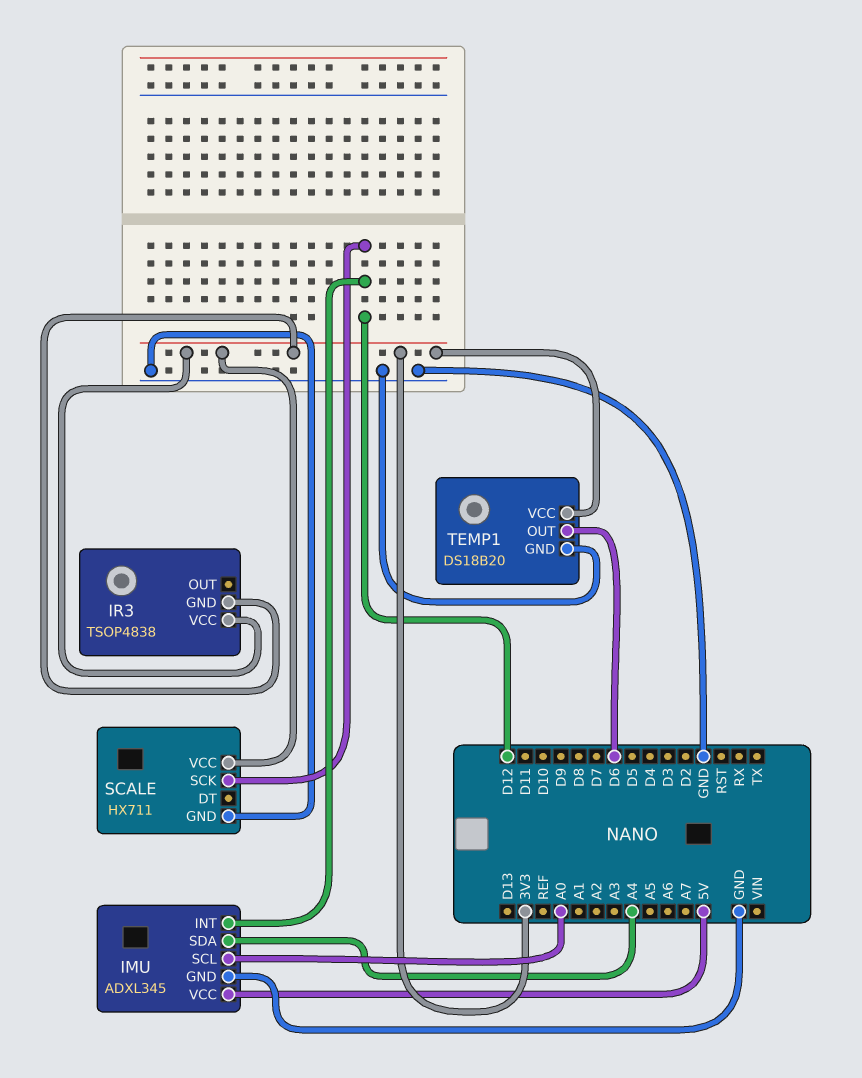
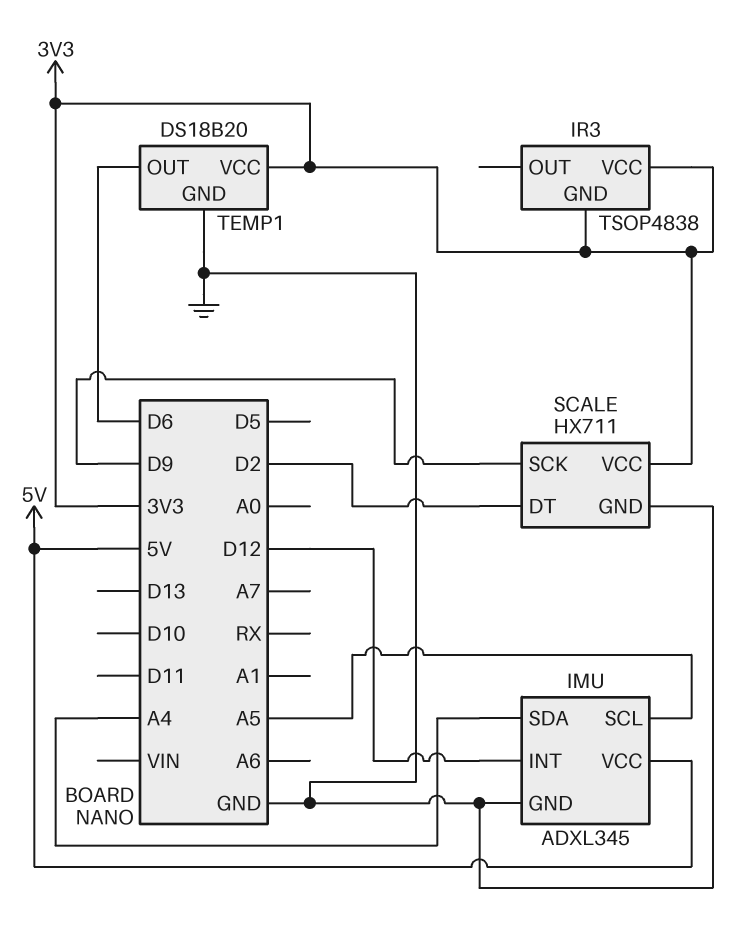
IMU pin SCL: A0 -> A5
SCALE pin DT: none -> D2
SCALE pin SCK: D12 -> D9

